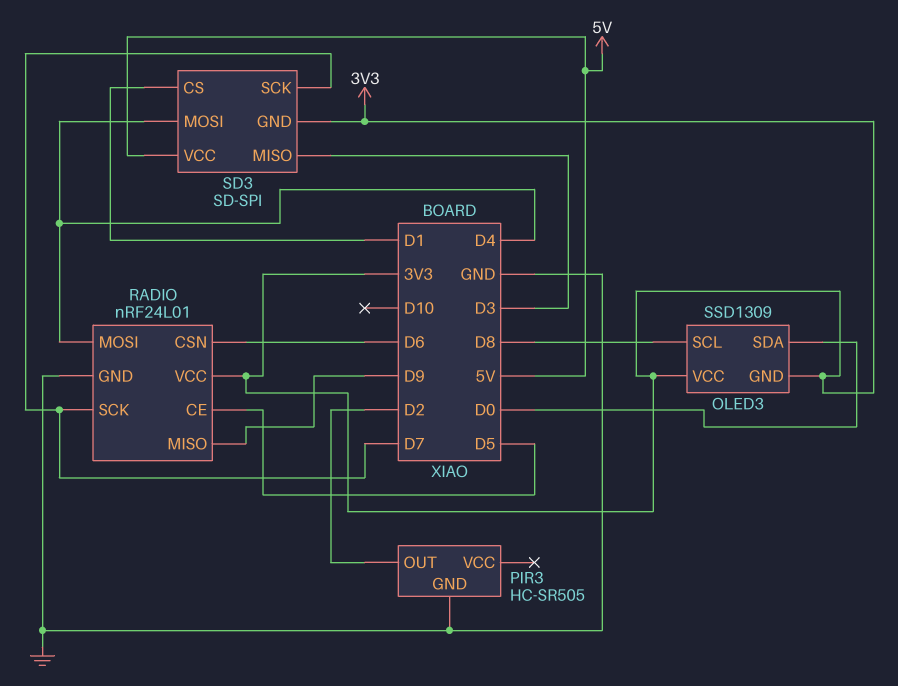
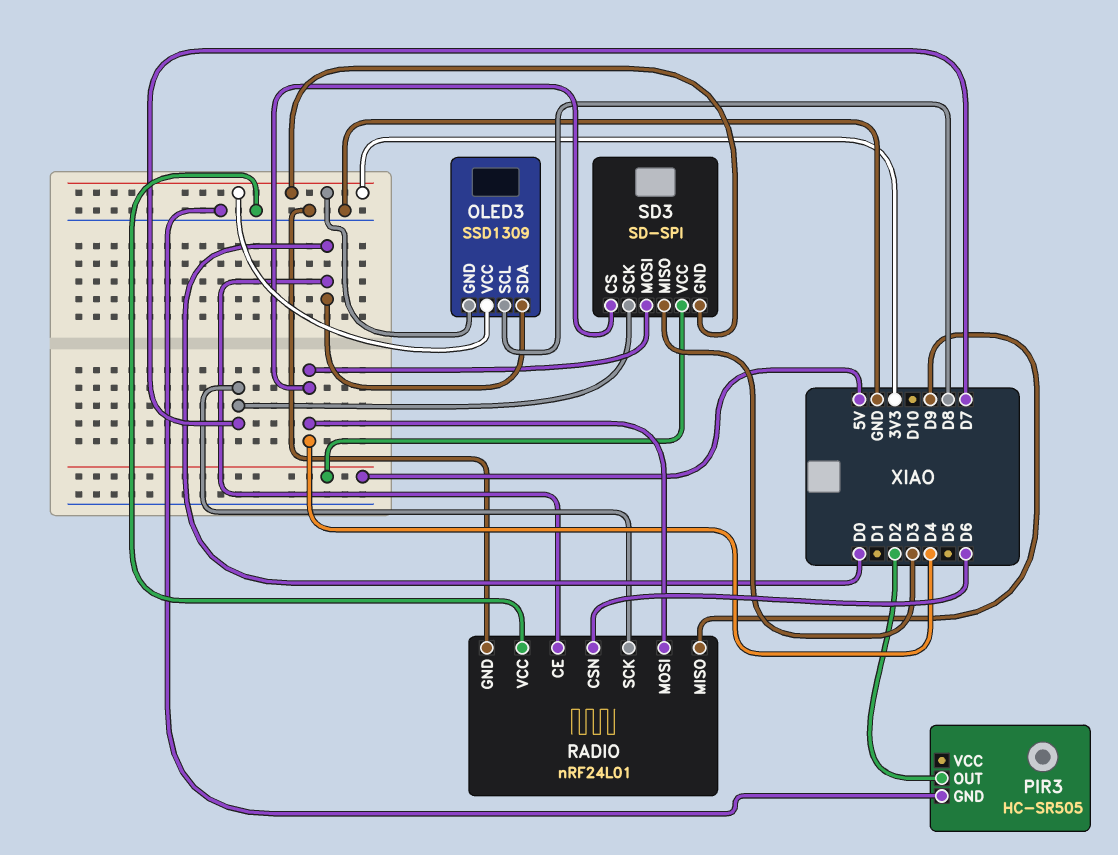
RADIO pin CE: D5 -> D0
RADIO pin VCC: 3V3 -> GND
SD3 pin CS: D1 -> D4

